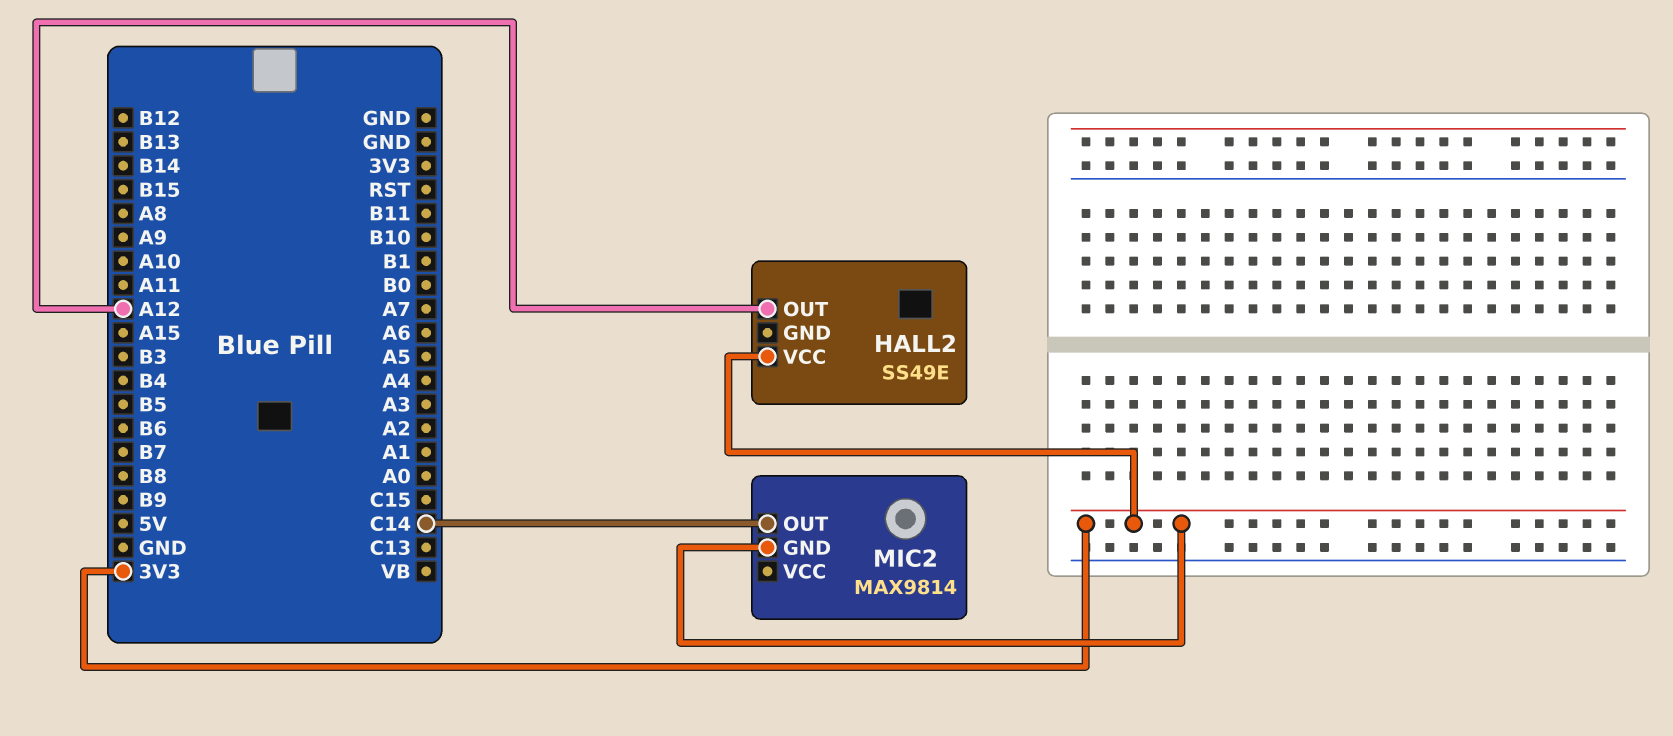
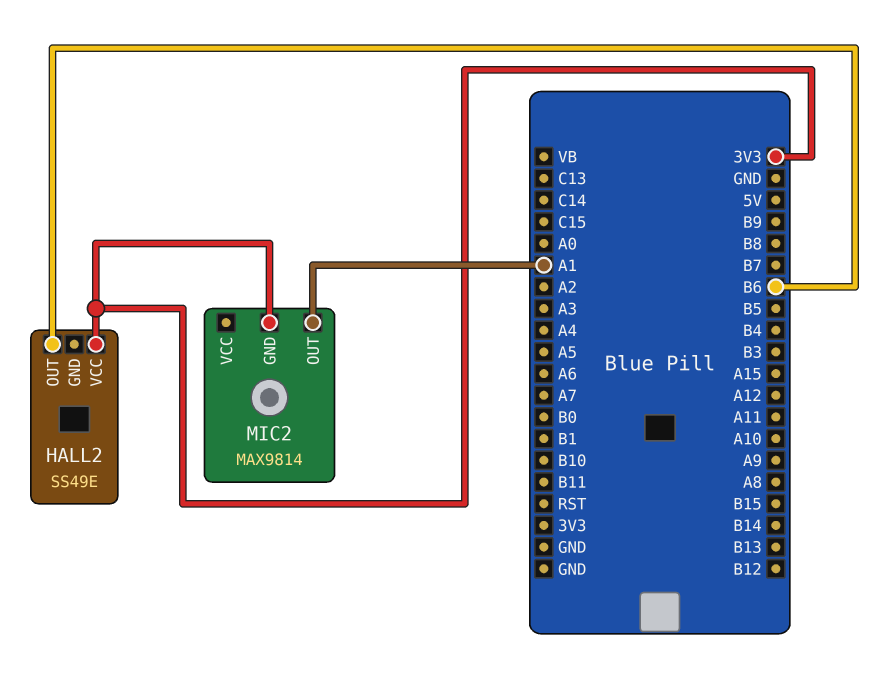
HALL2 pin OUT: A12 -> B6
MIC2 pin OUT: C14 -> A1

